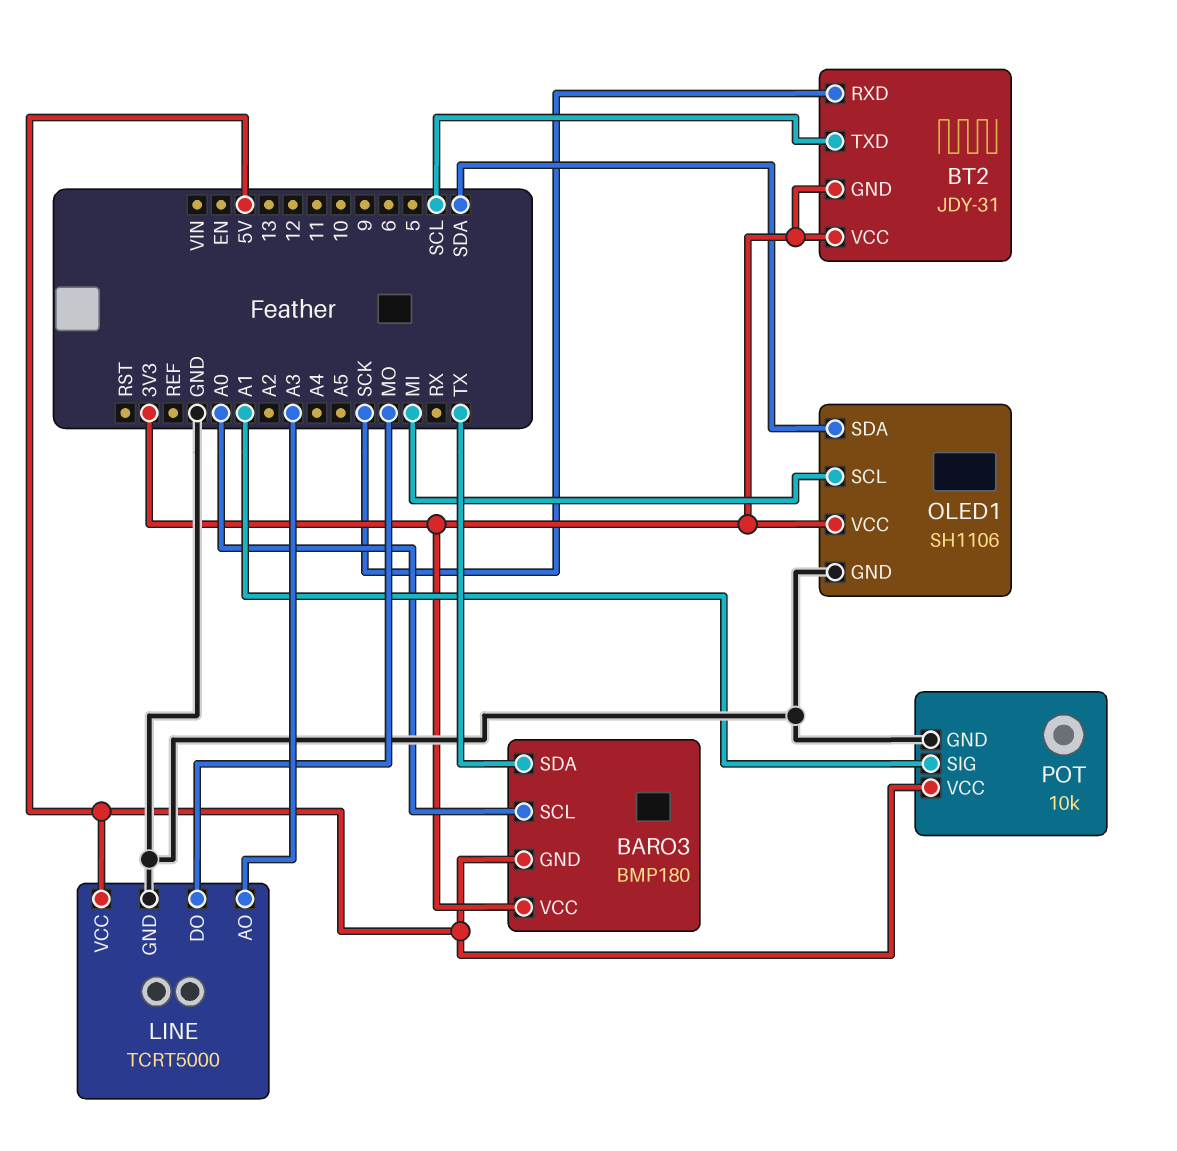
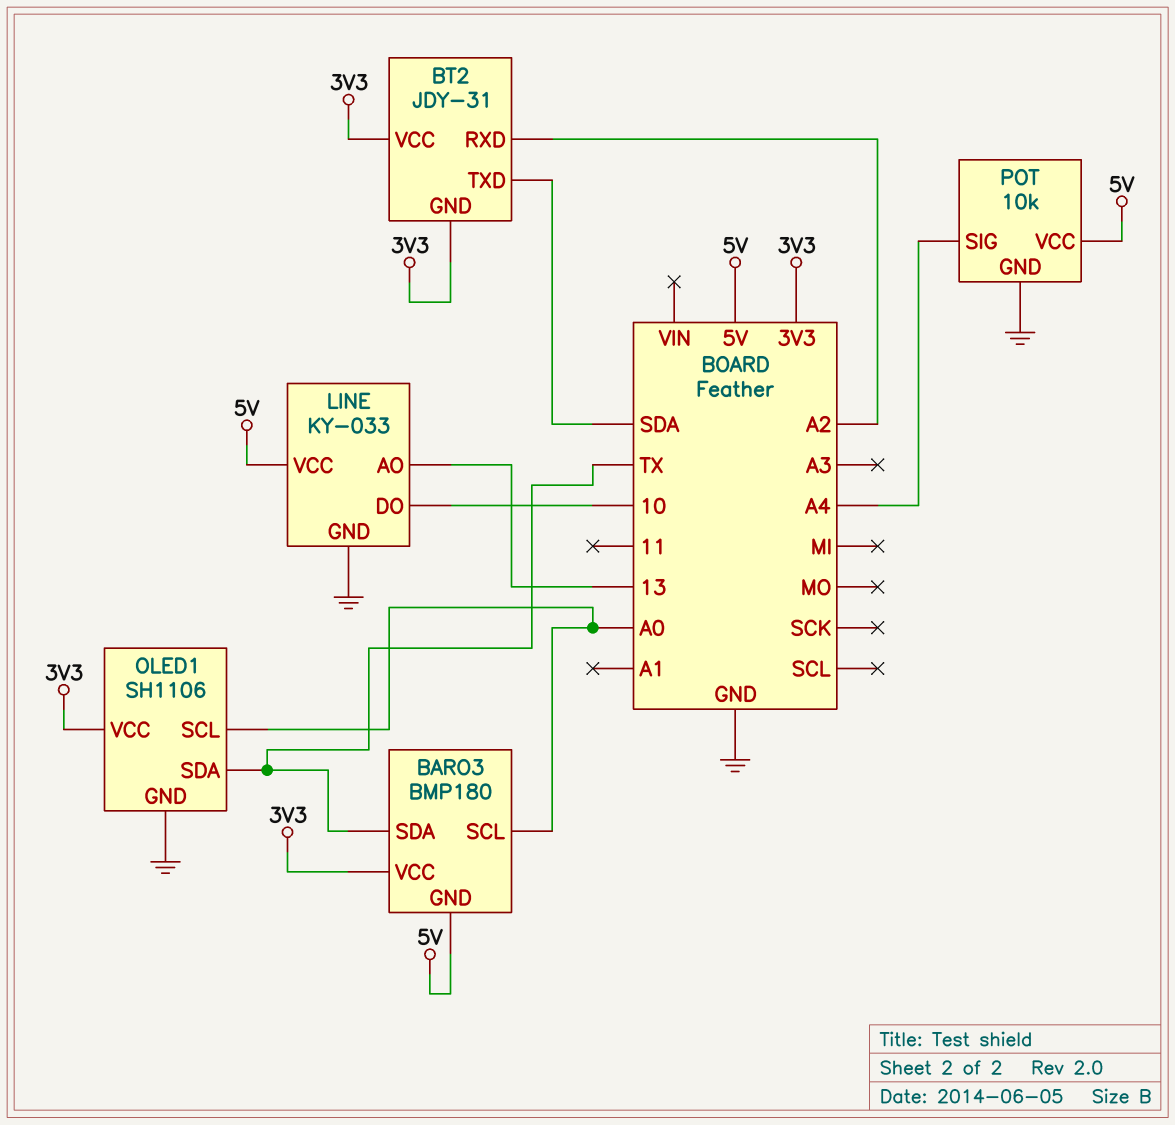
BT2 pin RXD: SCK -> A2
BT2 pin TXD: SCL -> SDA
LINE: TCRT5000 -> KY-033
LINE pin AO: A3 -> 13
LINE pin DO: MO -> 10
OLED1 pin SCL: MI -> A0
OLED1 pin SDA: SDA -> TX
POT pin SIG: A1 -> A4

